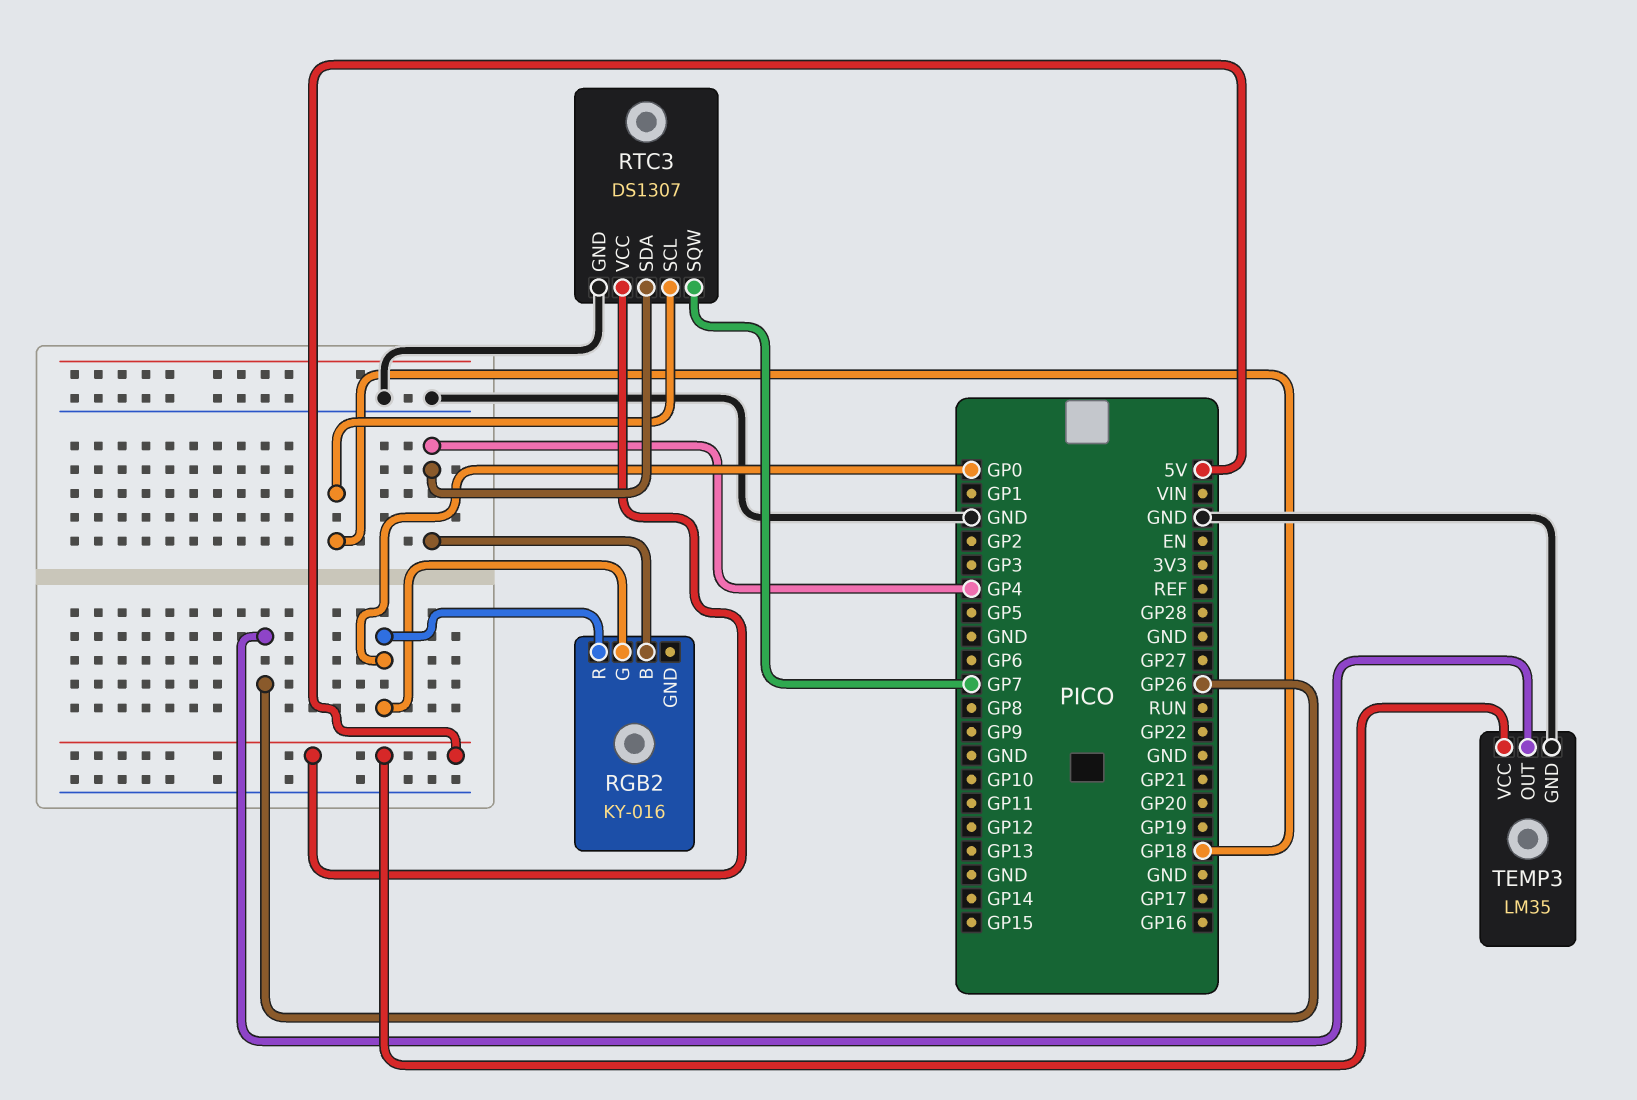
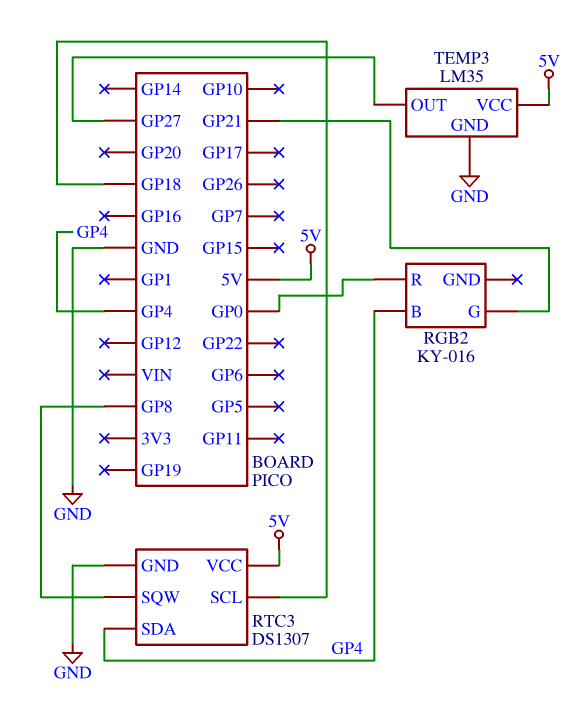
RGB2 pin G: GP0 -> GP21
RTC3 pin SQW: GP7 -> GP8
TEMP3 pin OUT: GP26 -> GP27

